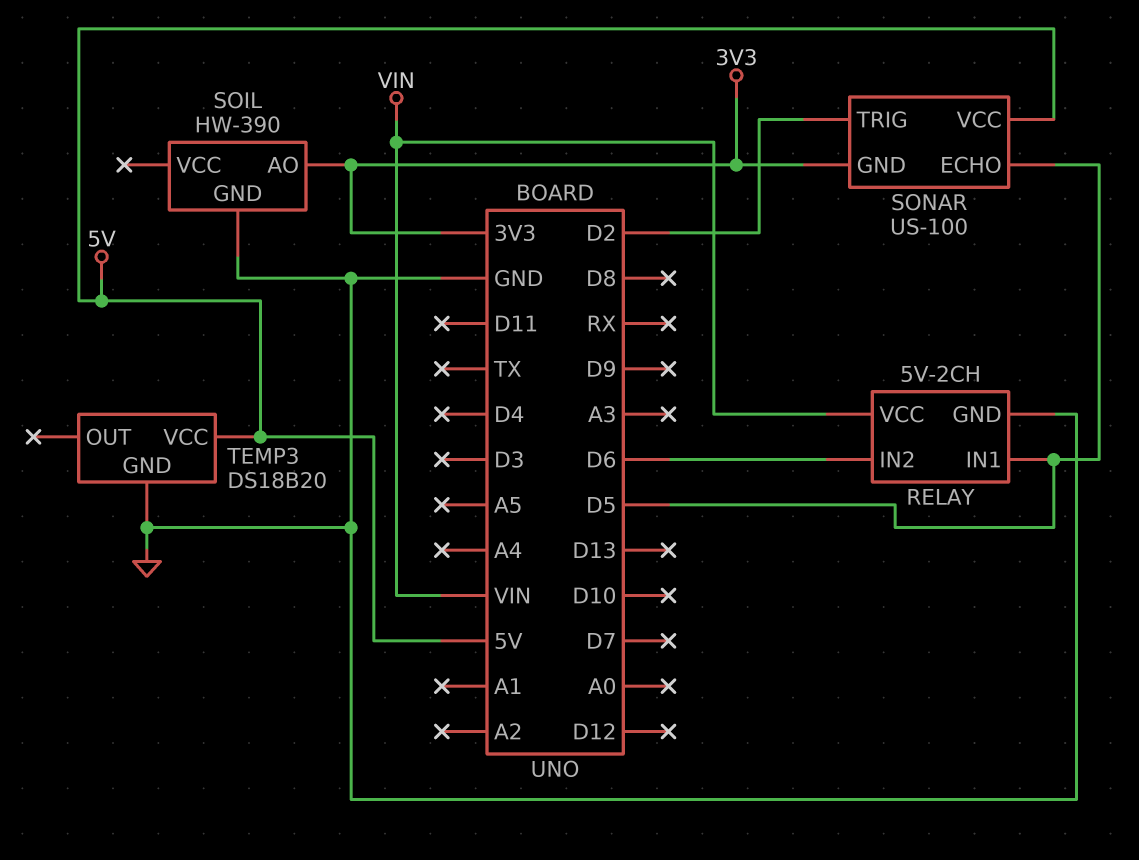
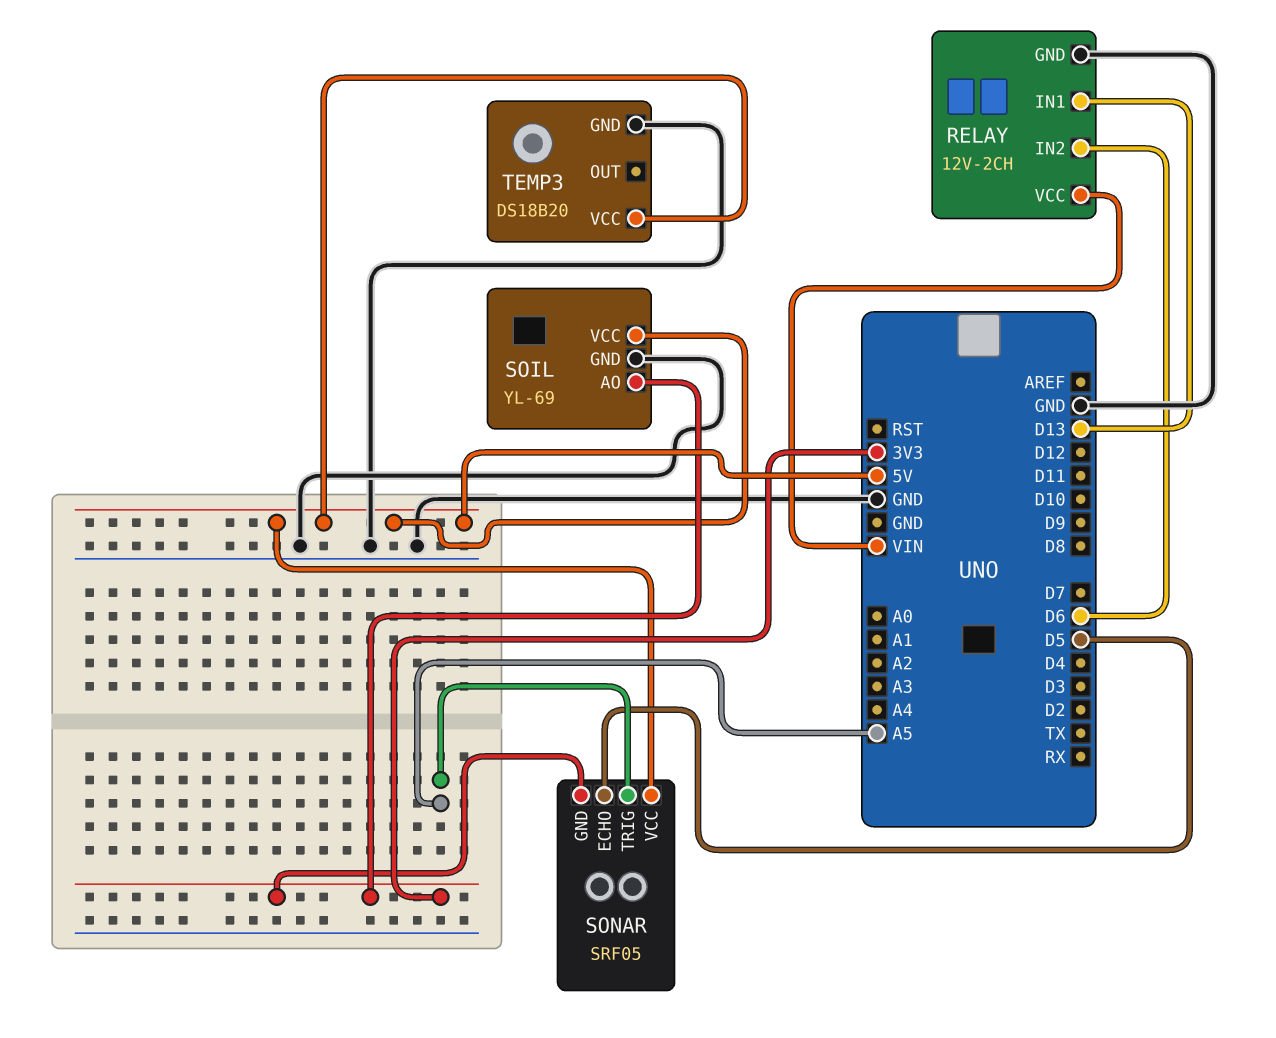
RELAY: 5V-2CH -> 12V-2CH
RELAY pin IN1: D5 -> D13
SOIL: HW-390 -> YL-69
SOIL pin VCC: none -> 5V
SONAR: US-100 -> SRF05
SONAR pin TRIG: D2 -> A5

